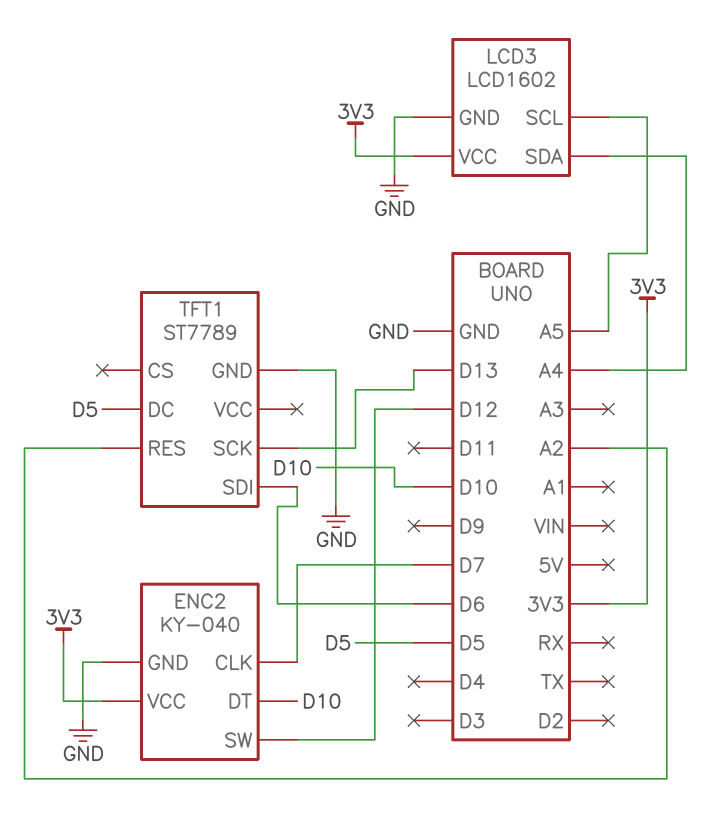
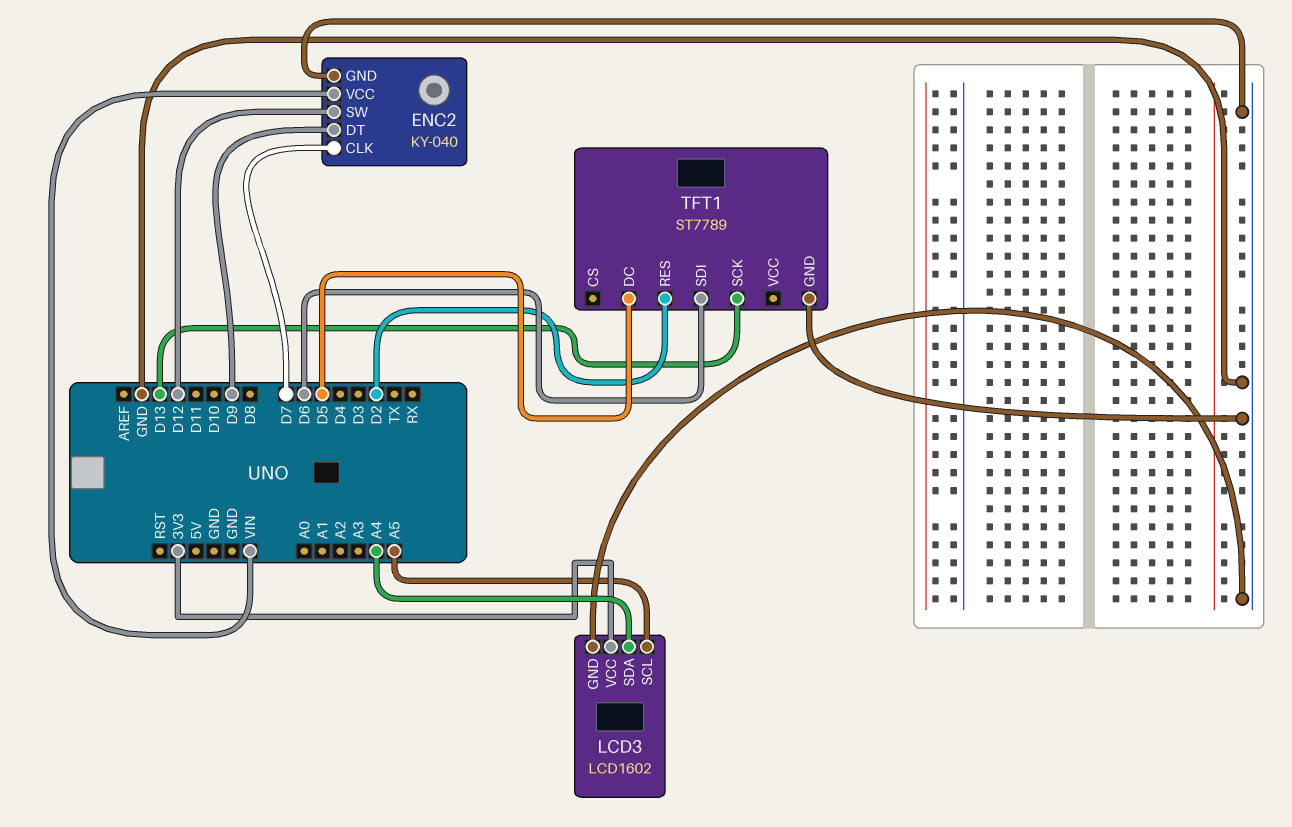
ENC2 pin DT: D10 -> D9
ENC2 pin VCC: 3V3 -> VIN
TFT1 pin RES: A2 -> D2

